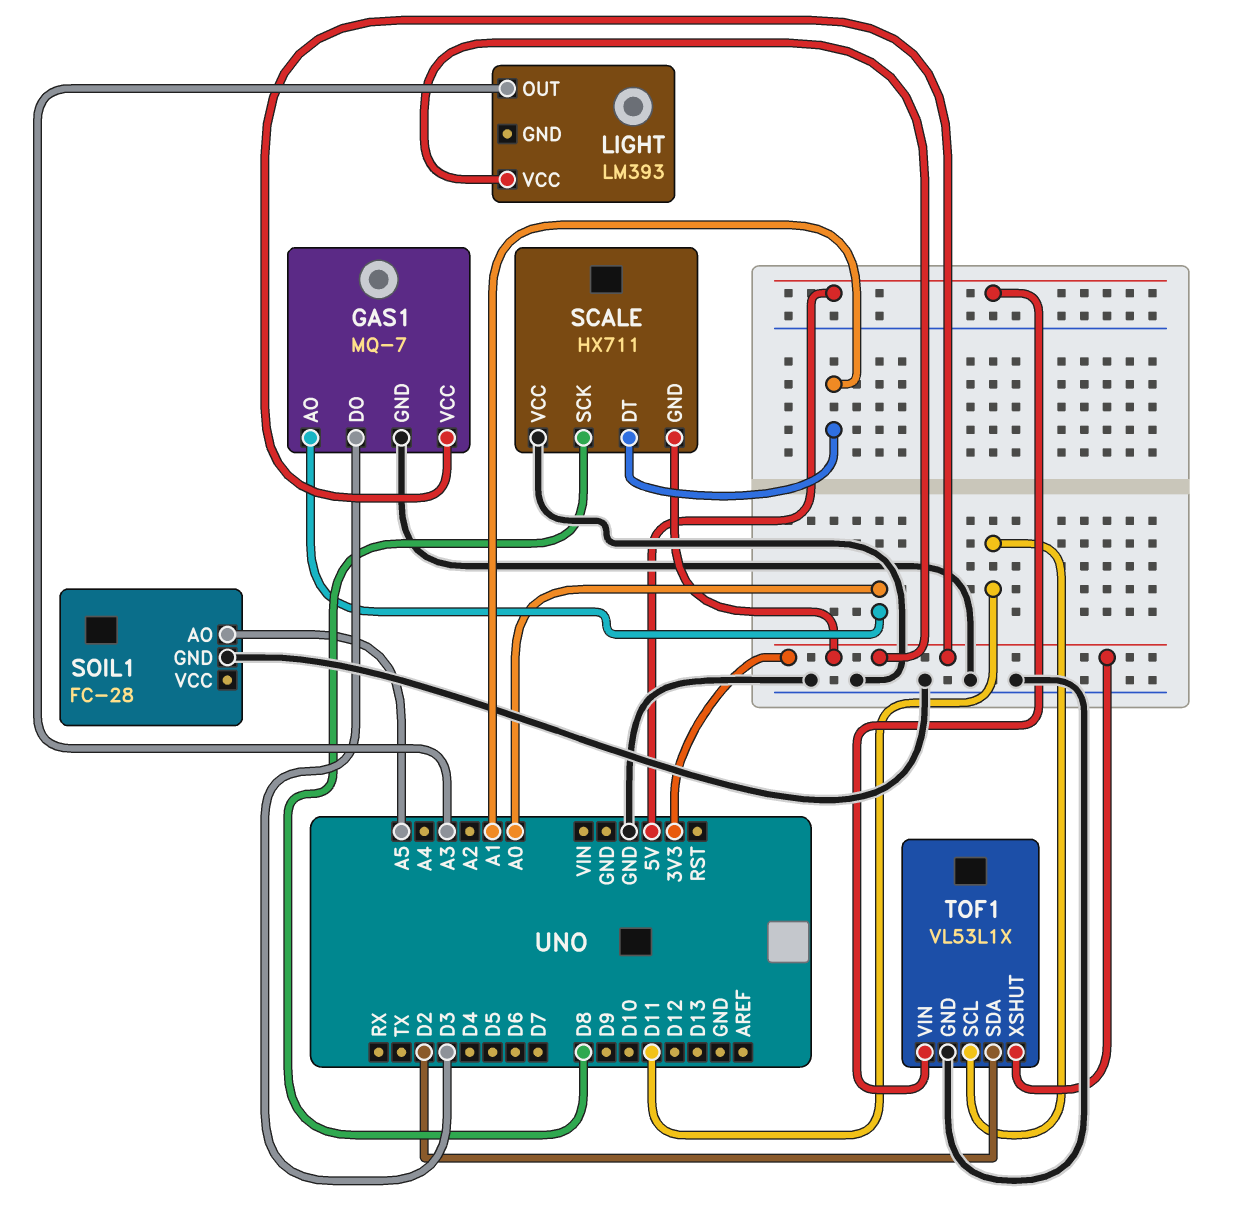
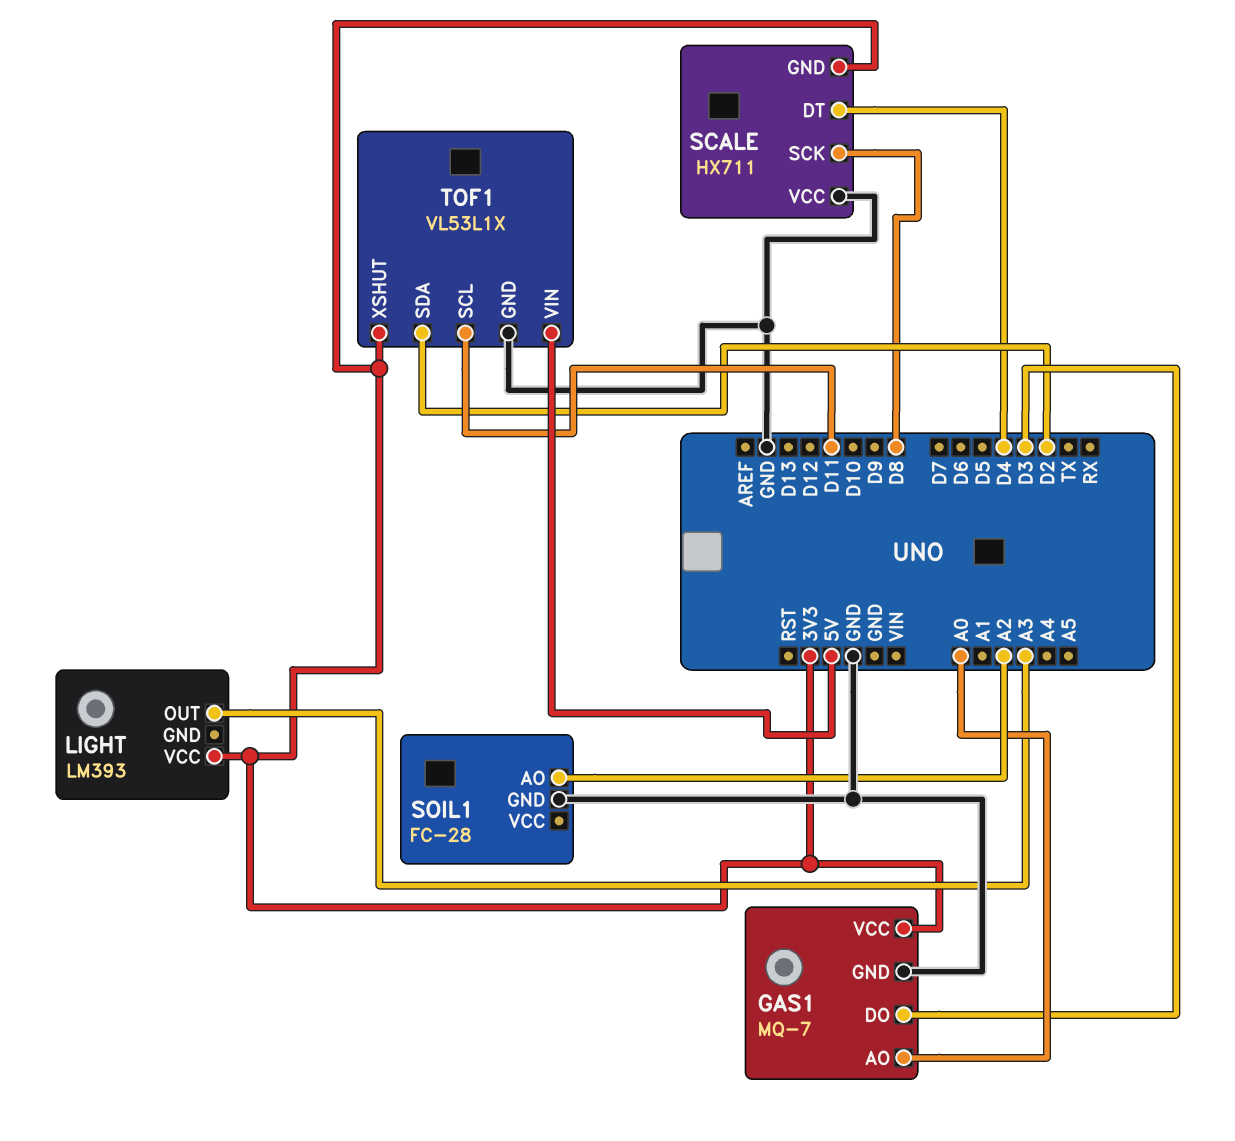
SCALE pin DT: A1 -> D4
SOIL1 pin AO: A5 -> A2

